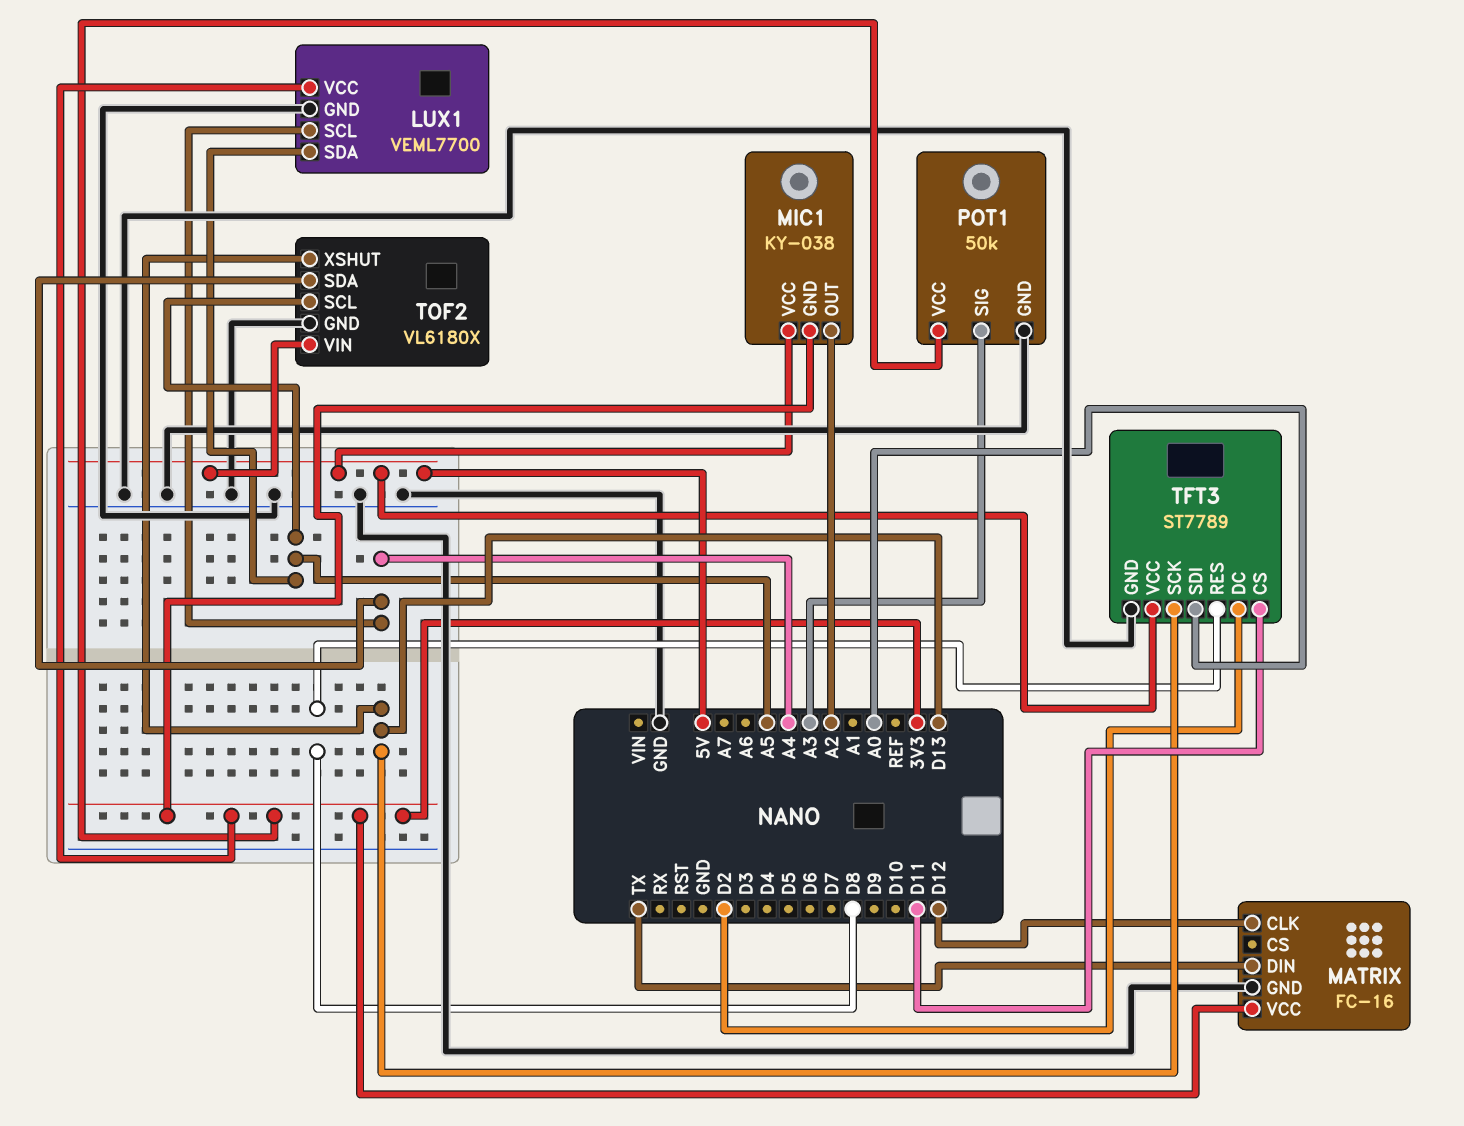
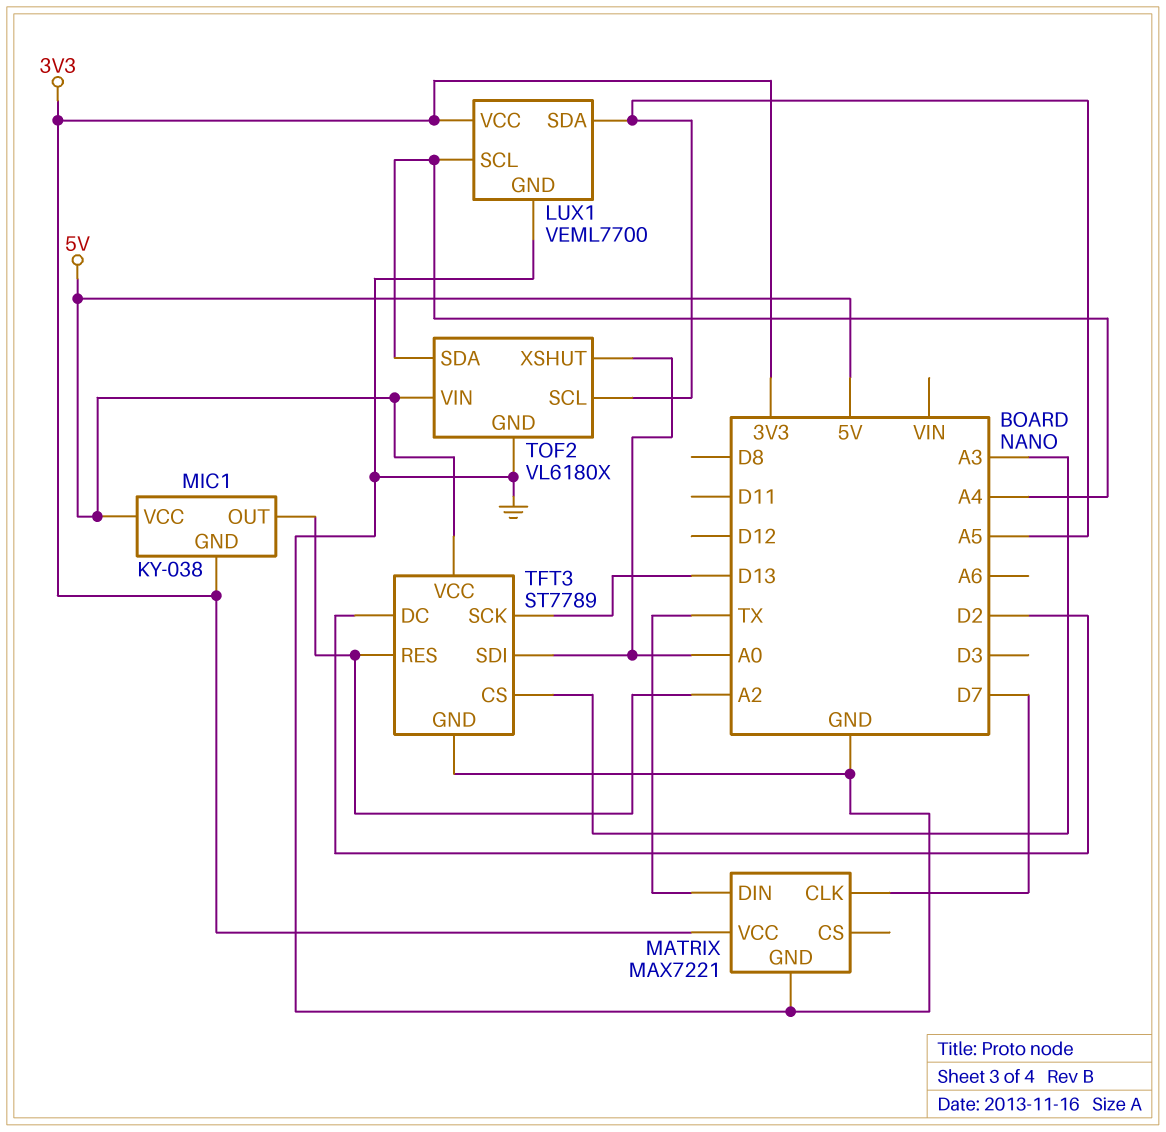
MATRIX: FC-16 -> MAX7221
MATRIX pin CLK: D12 -> D7
POT1: 50k -> none
POT1 pin GND: GND -> none
POT1 pin SIG: A3 -> none
POT1 pin VCC: 3V3 -> none
TFT3 pin CS: D11 -> A3
TFT3 pin RES: D8 -> A2
TOF2 pin XSHUT: D13 -> A0

